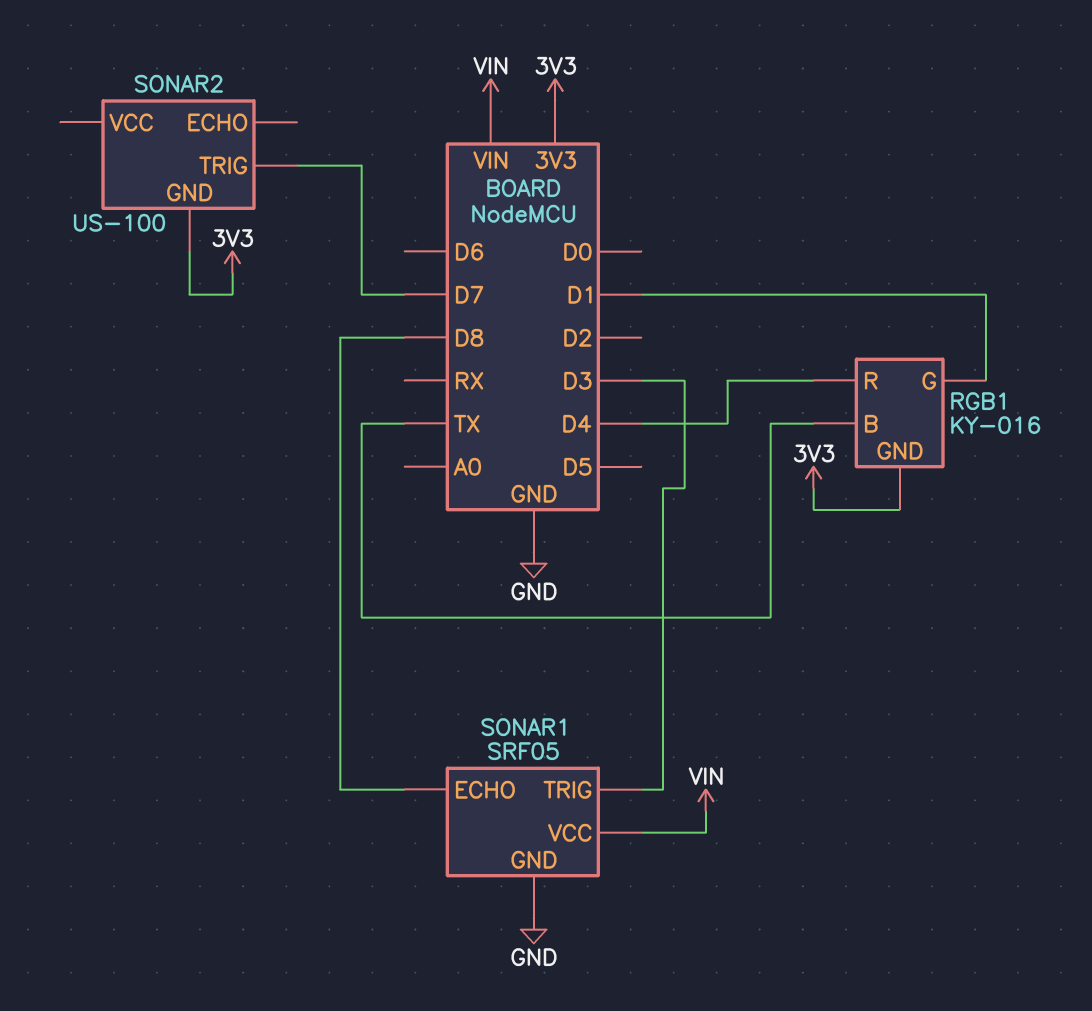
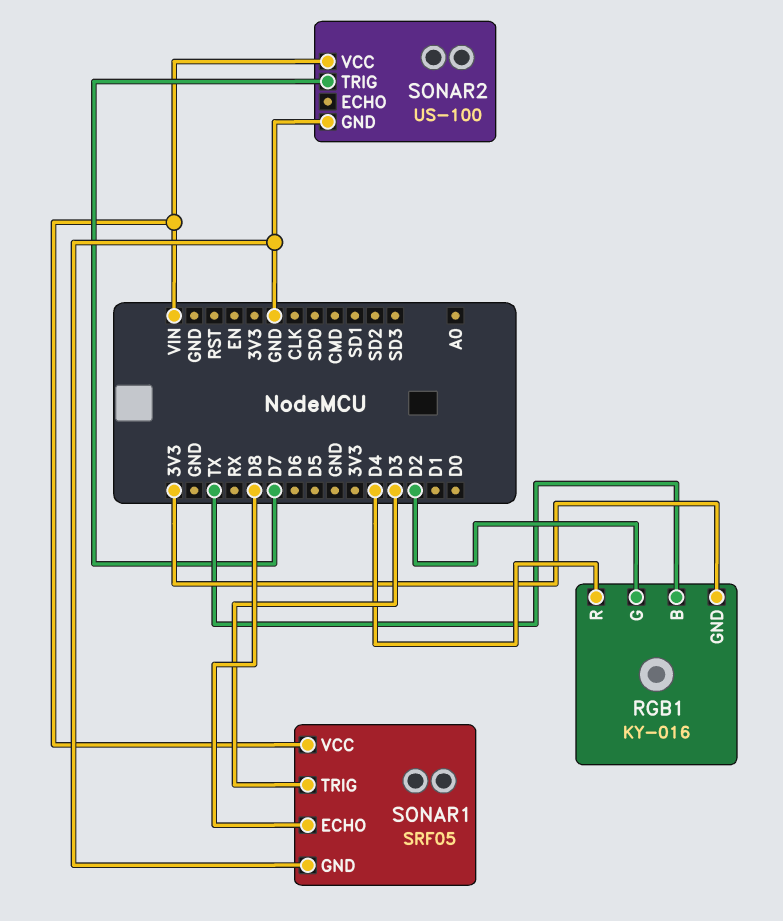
RGB1 pin G: D1 -> D2
SONAR2 pin GND: 3V3 -> GND
SONAR2 pin VCC: none -> VIN

